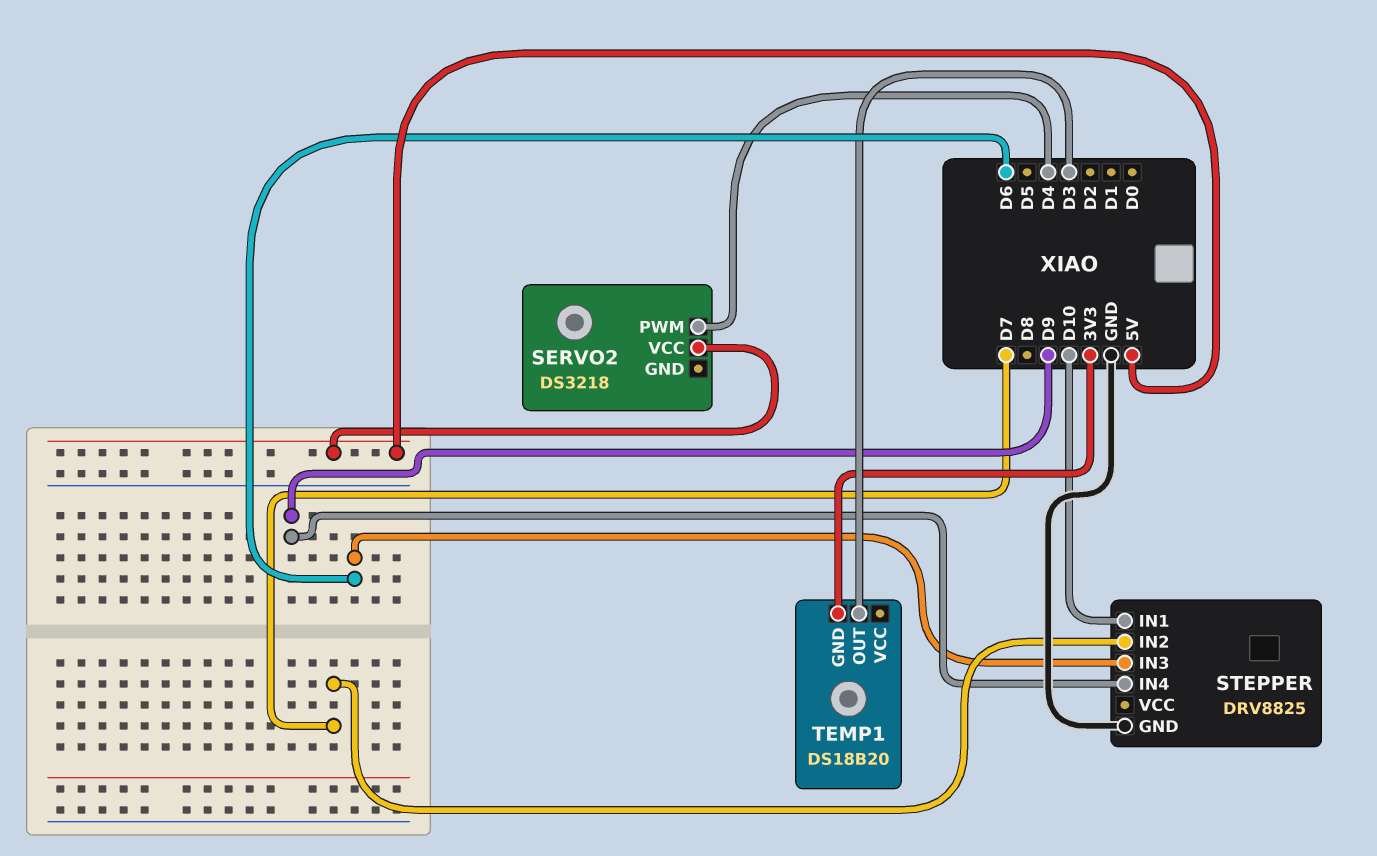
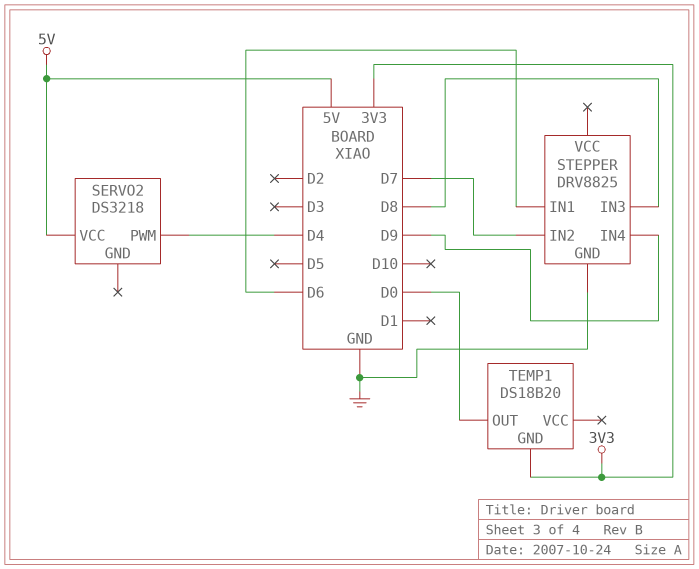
STEPPER pin IN1: D10 -> D6
STEPPER pin IN3: D6 -> D8
TEMP1 pin OUT: D3 -> D0

